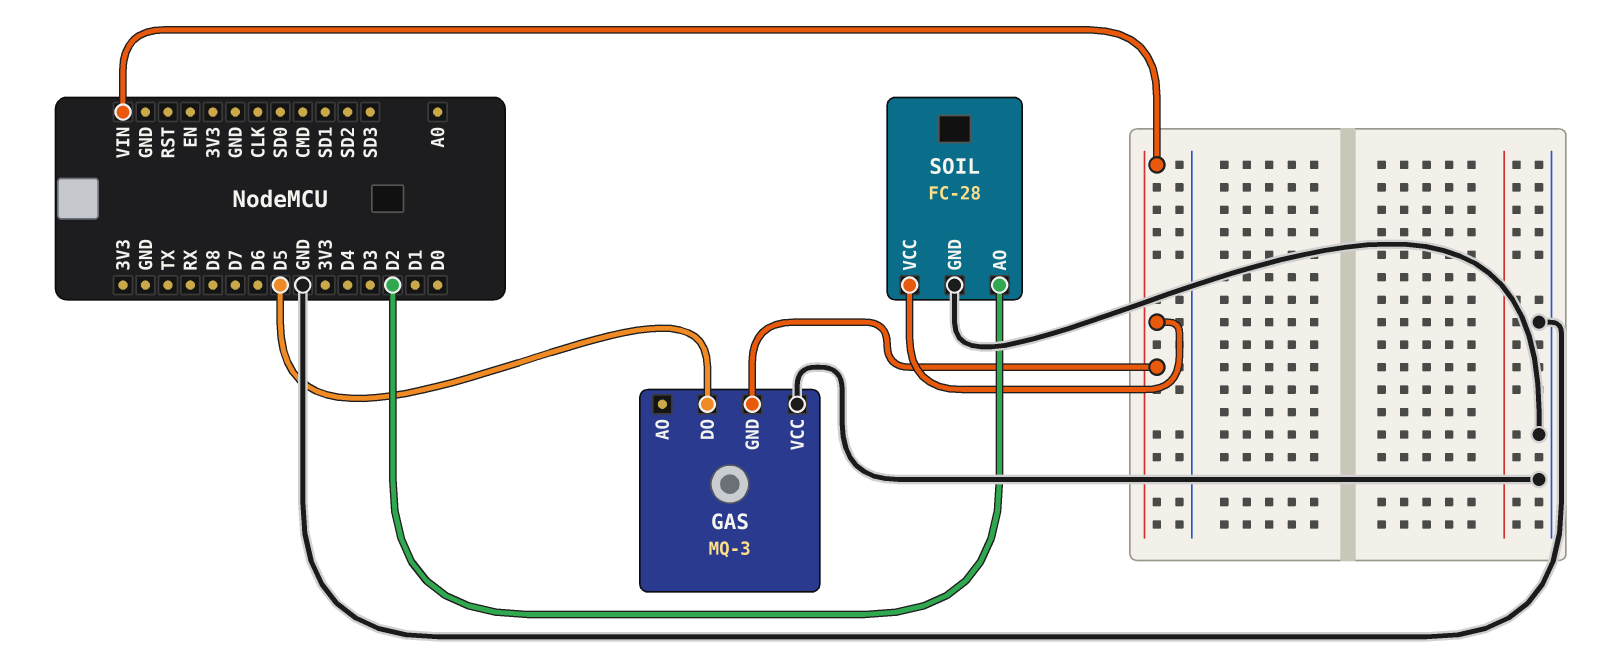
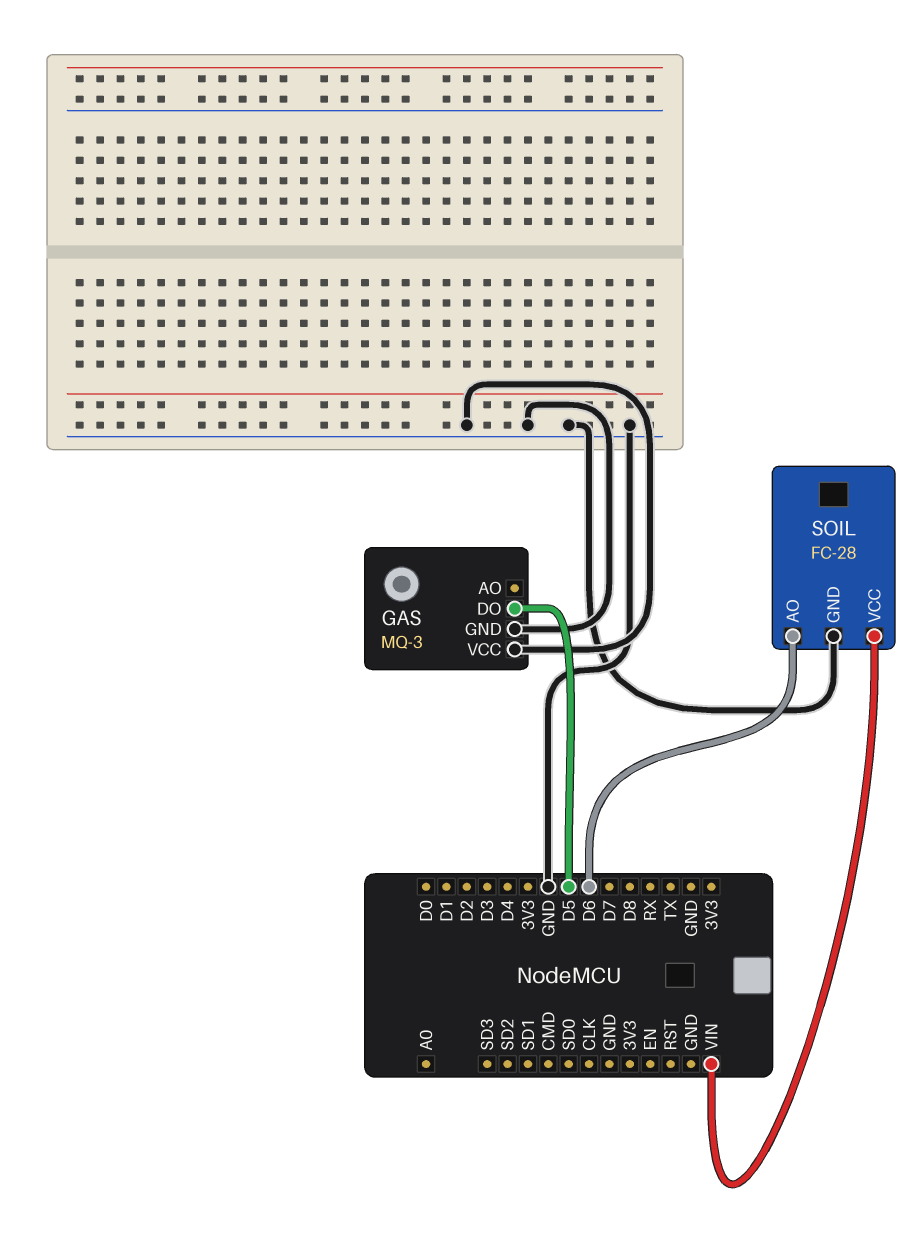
GAS pin GND: VIN -> GND
SOIL pin AO: D2 -> D6

